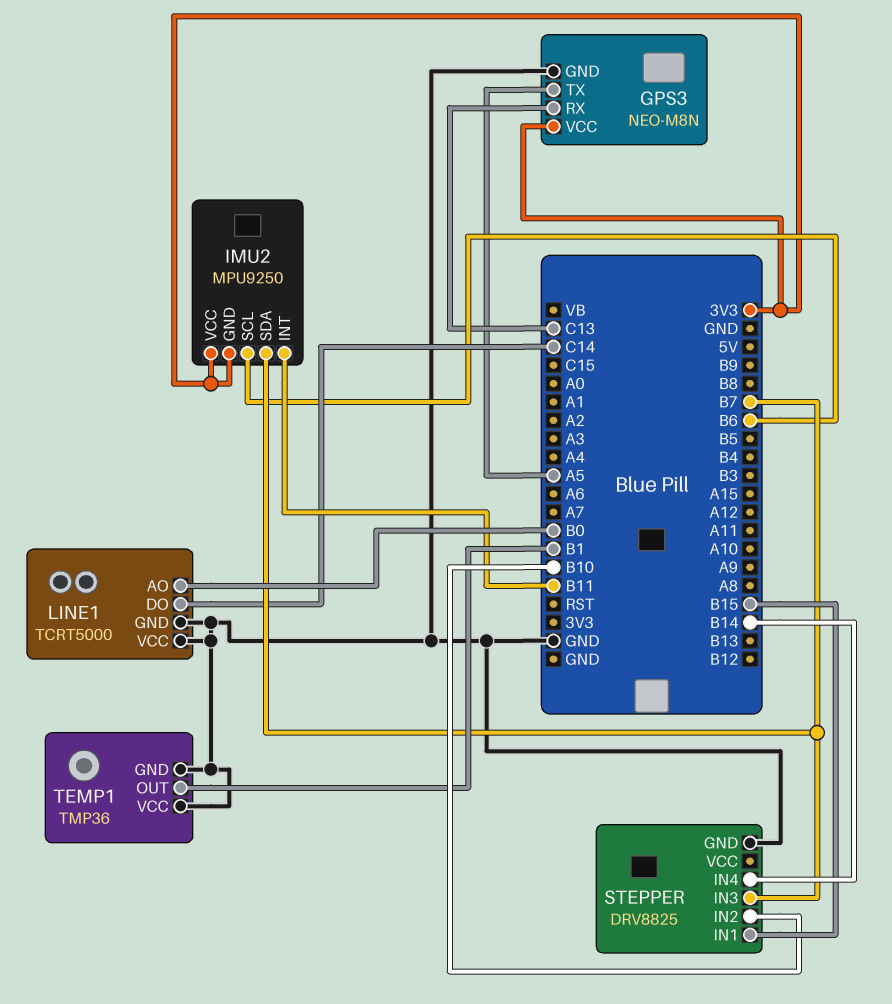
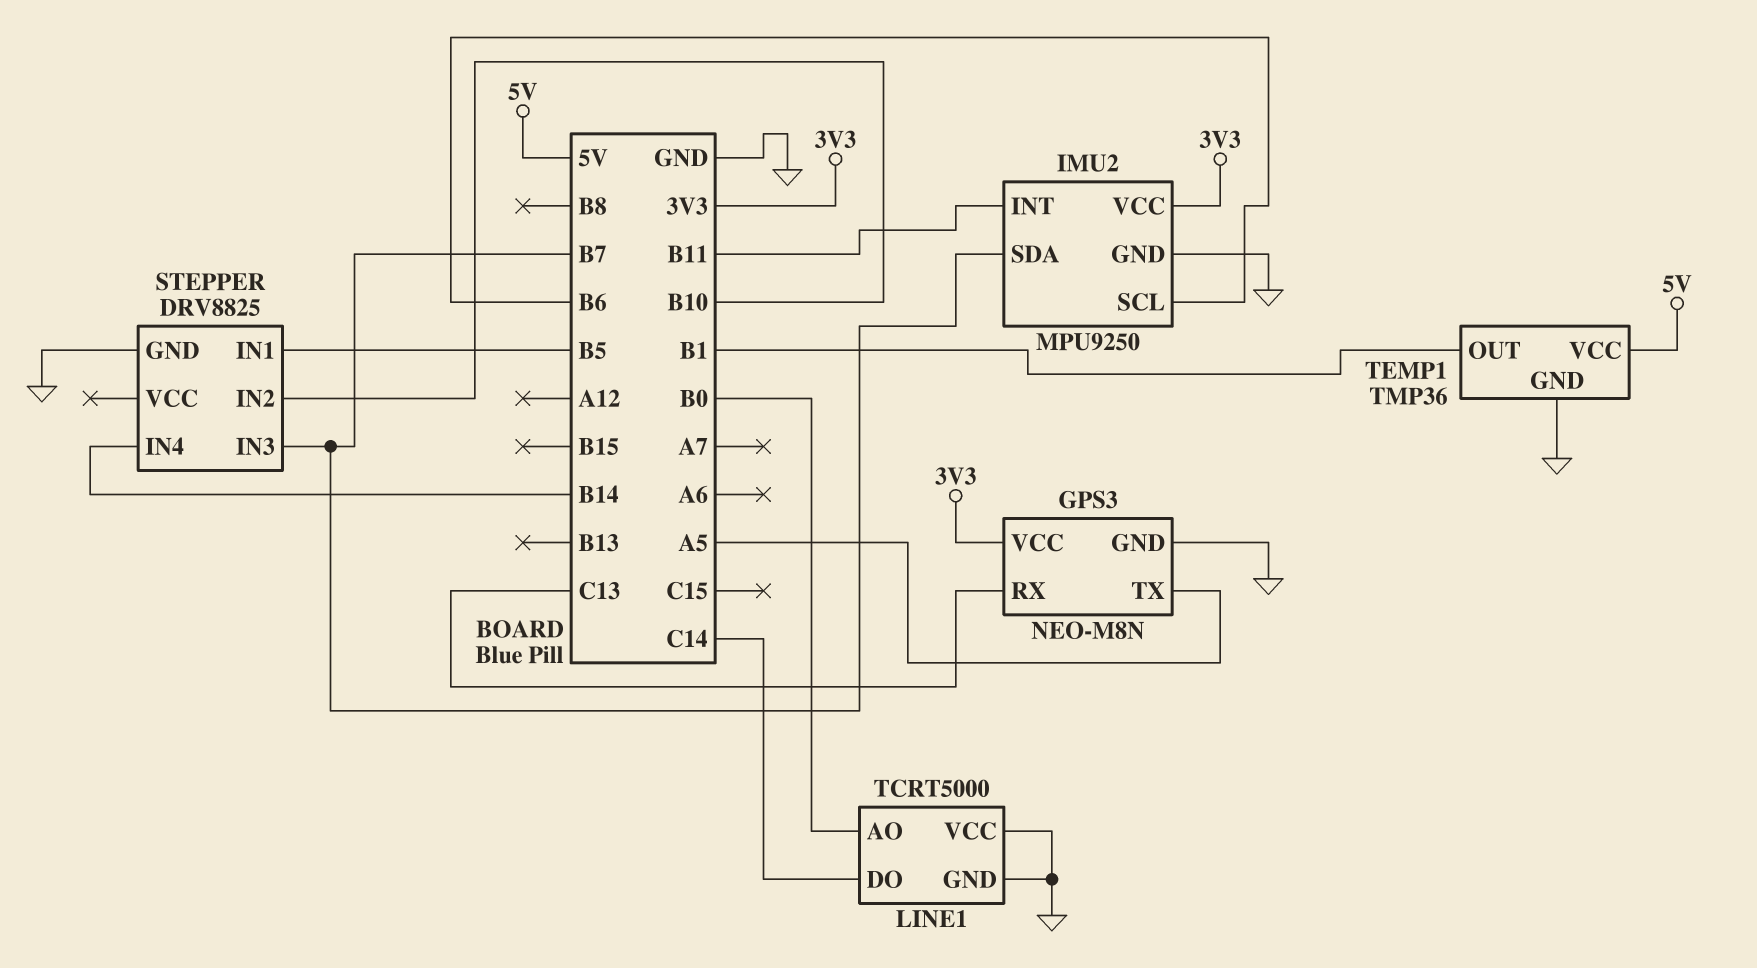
IMU2 pin GND: 3V3 -> GND
STEPPER pin IN1: B15 -> B5
TEMP1 pin VCC: GND -> 5V

